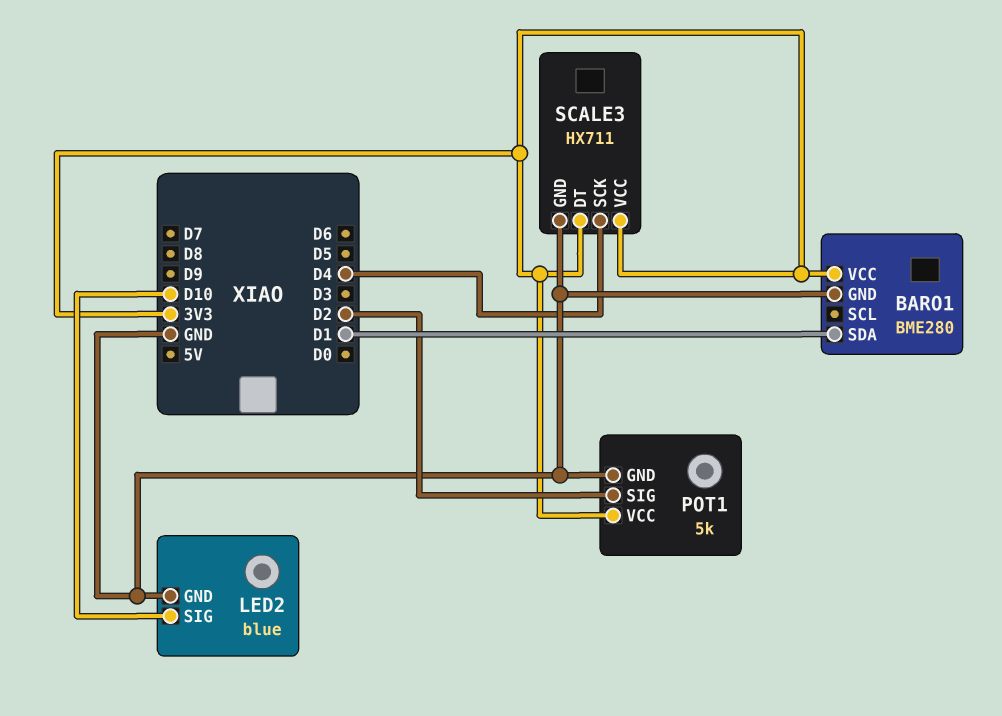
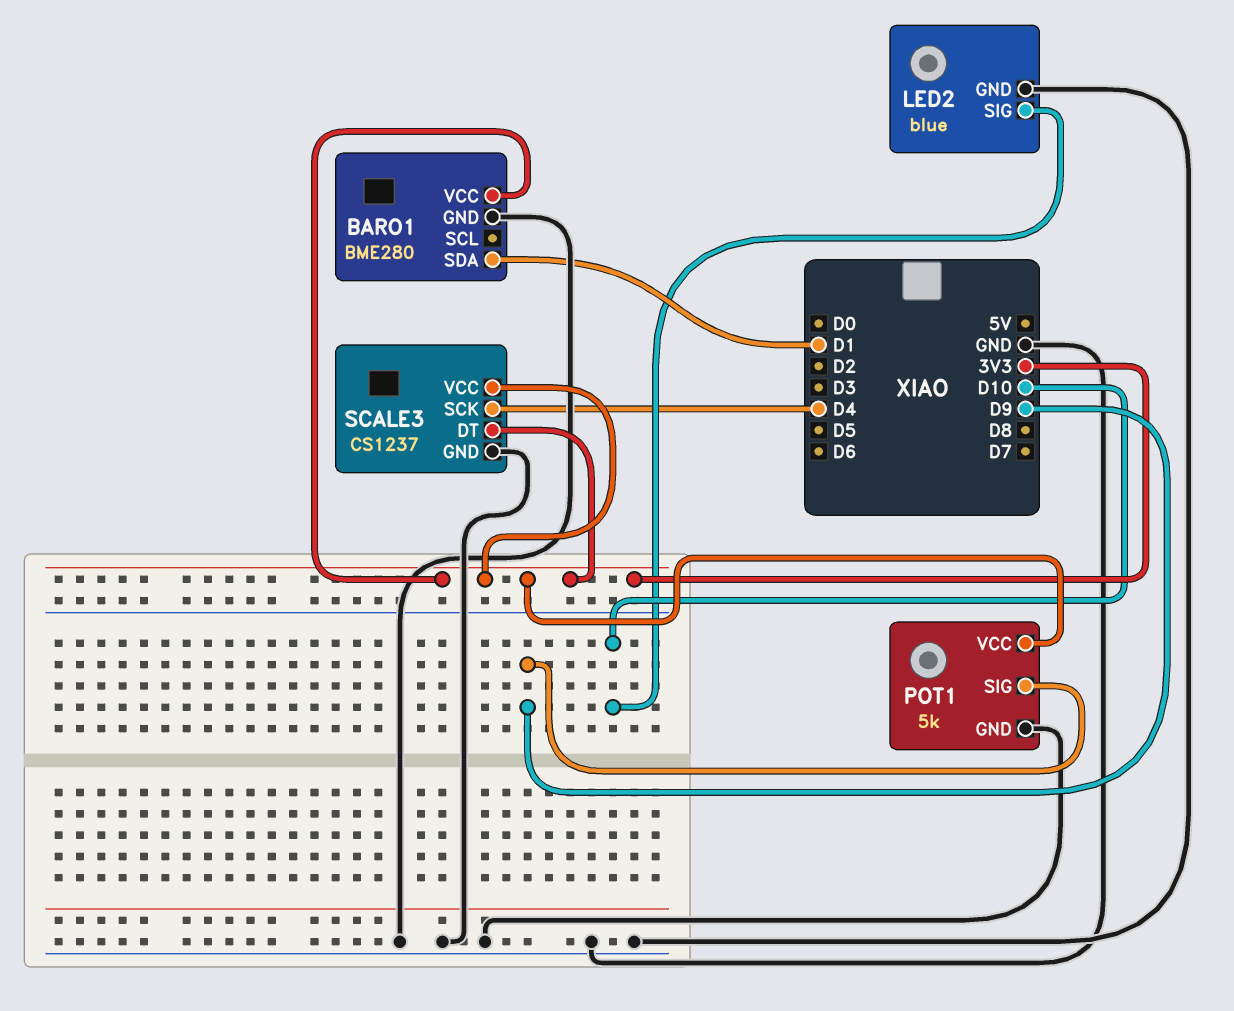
POT1 pin SIG: D2 -> D9
SCALE3: HX711 -> CS1237

